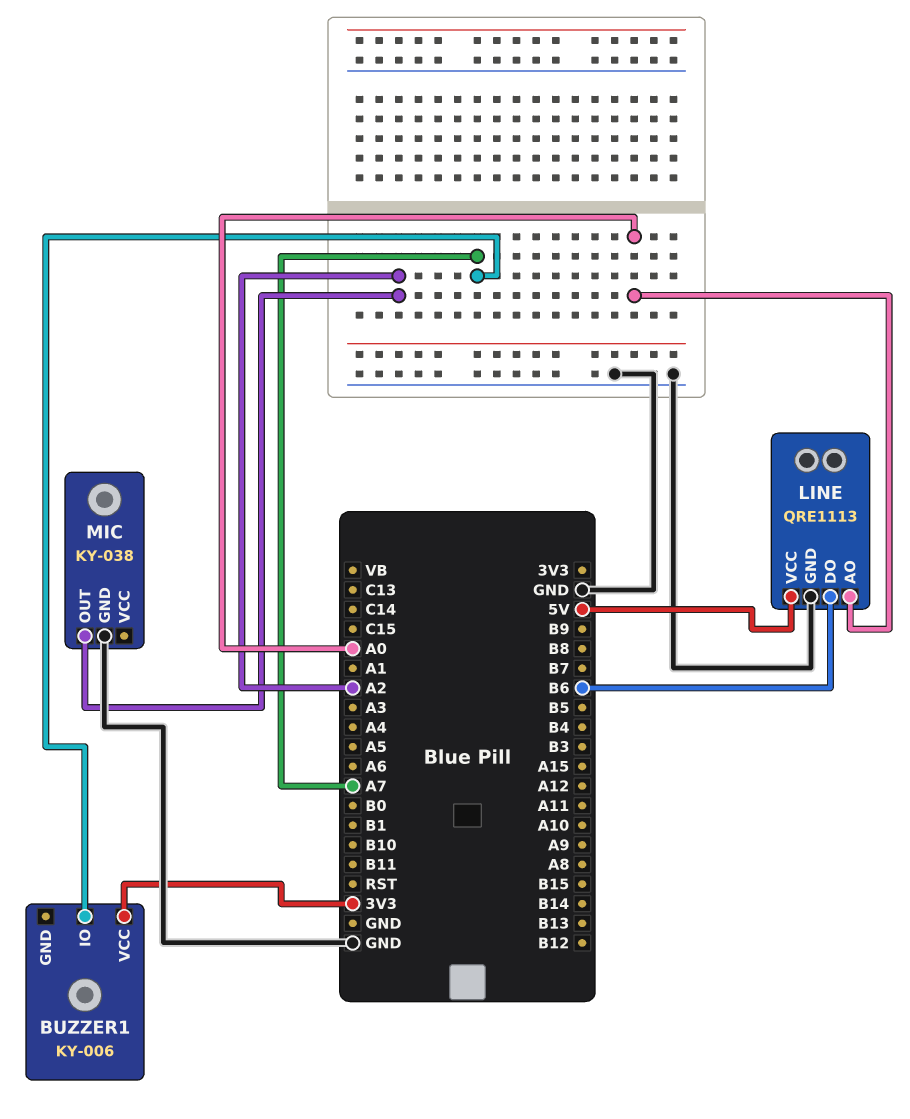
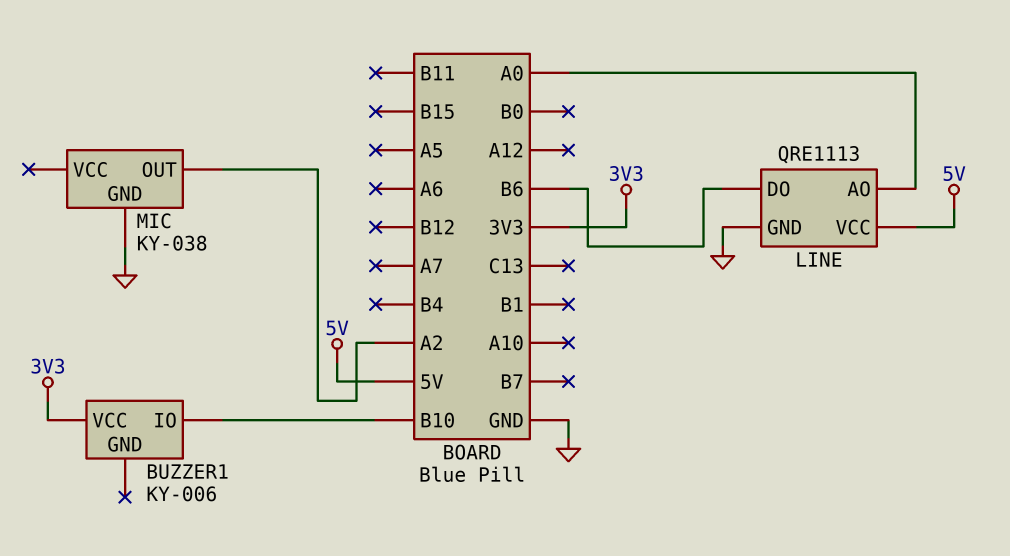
BUZZER1 pin IO: A7 -> B10

